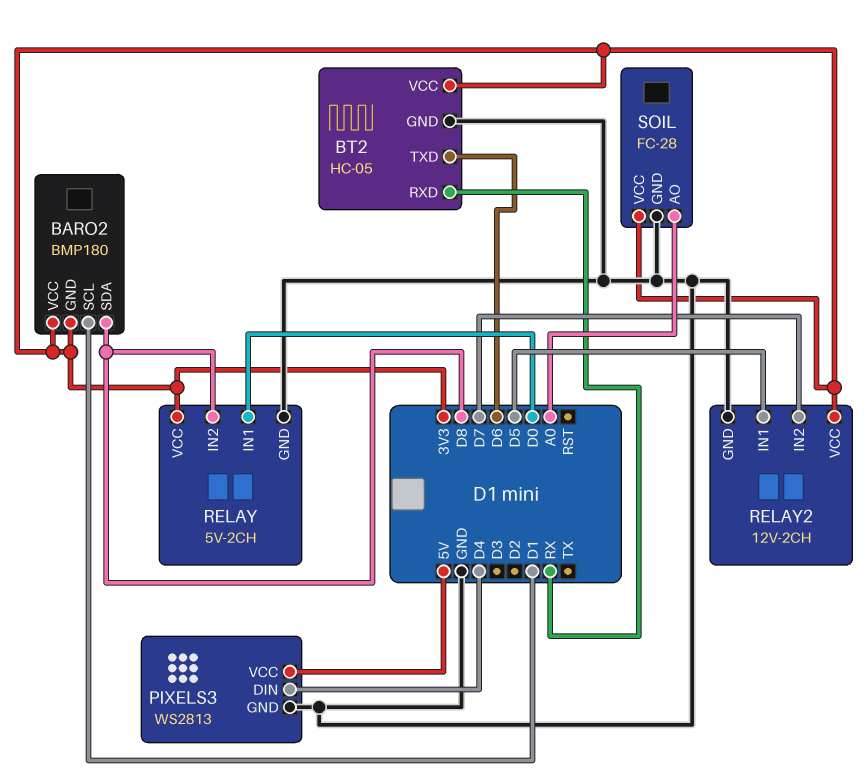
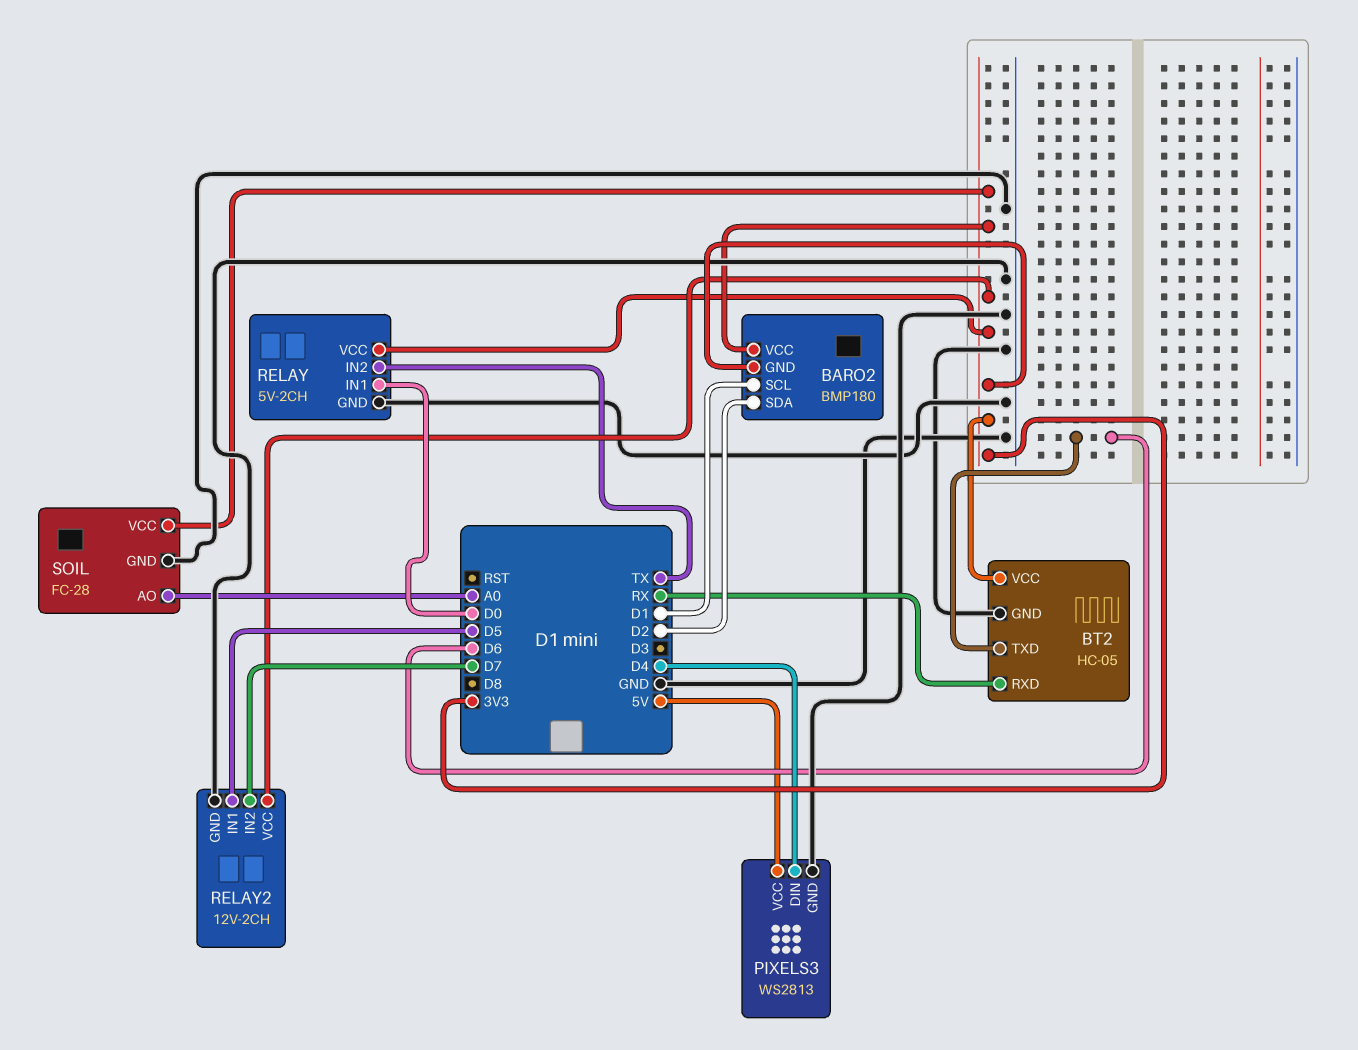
BARO2 pin SDA: D8 -> D2
RELAY pin IN2: D8 -> TX

